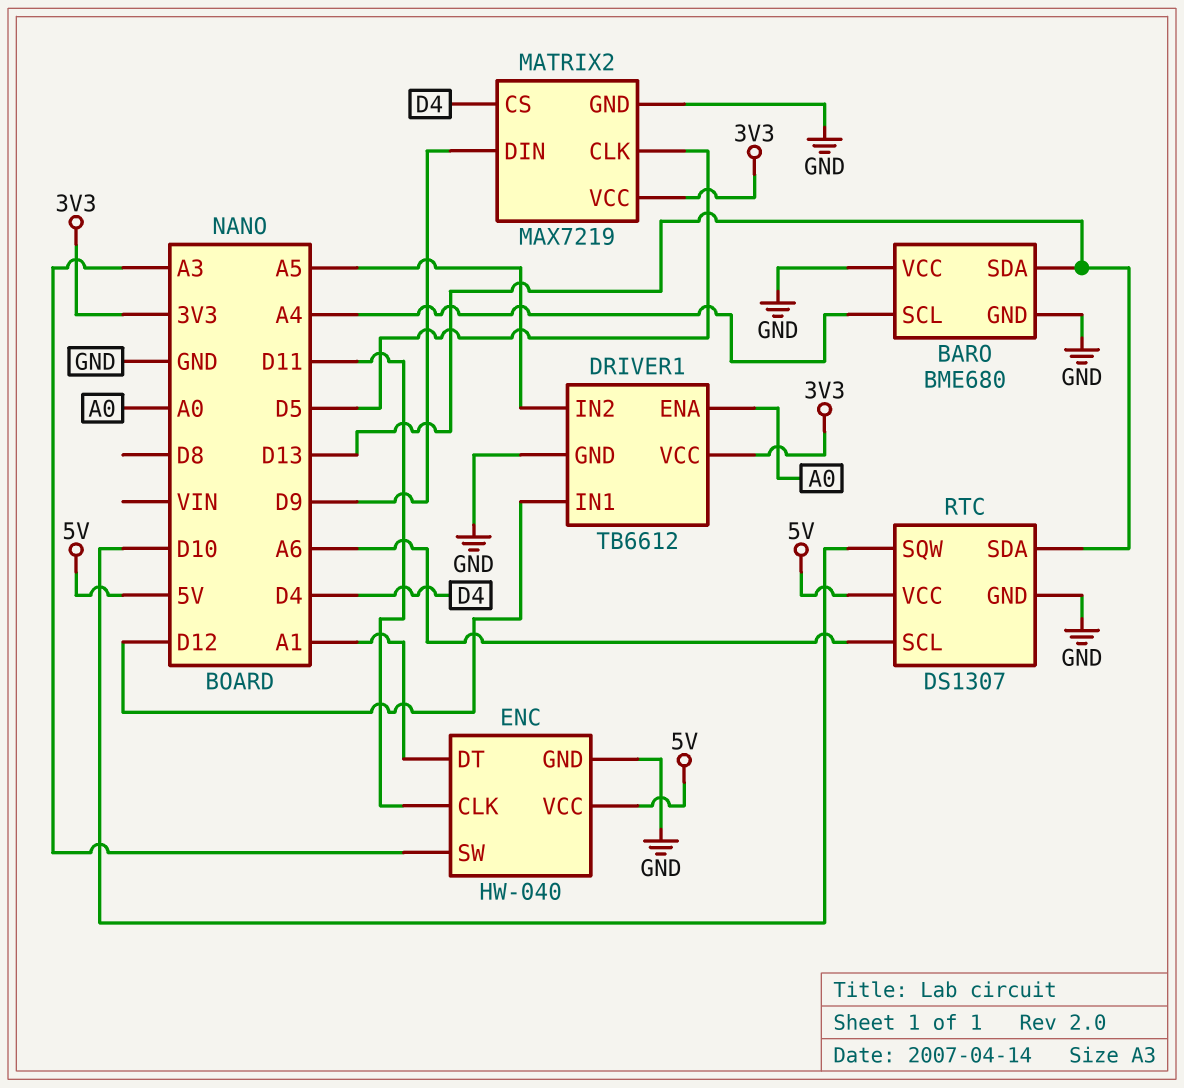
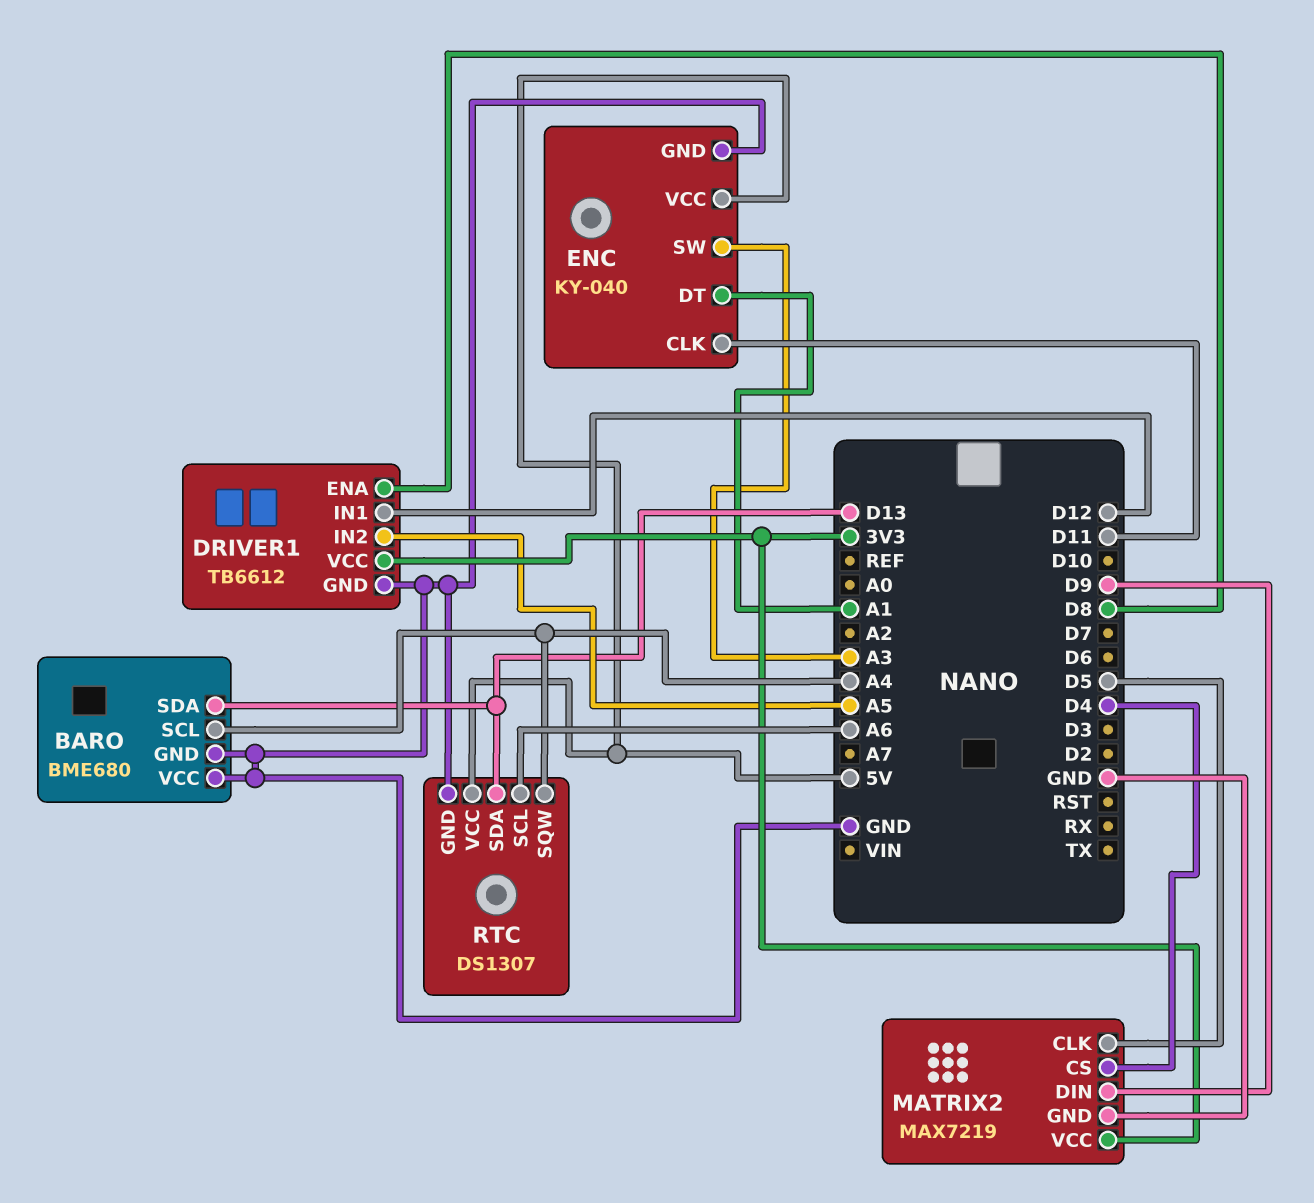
DRIVER1 pin ENA: A0 -> D8
ENC: HW-040 -> KY-040
RTC pin SQW: D10 -> A4

